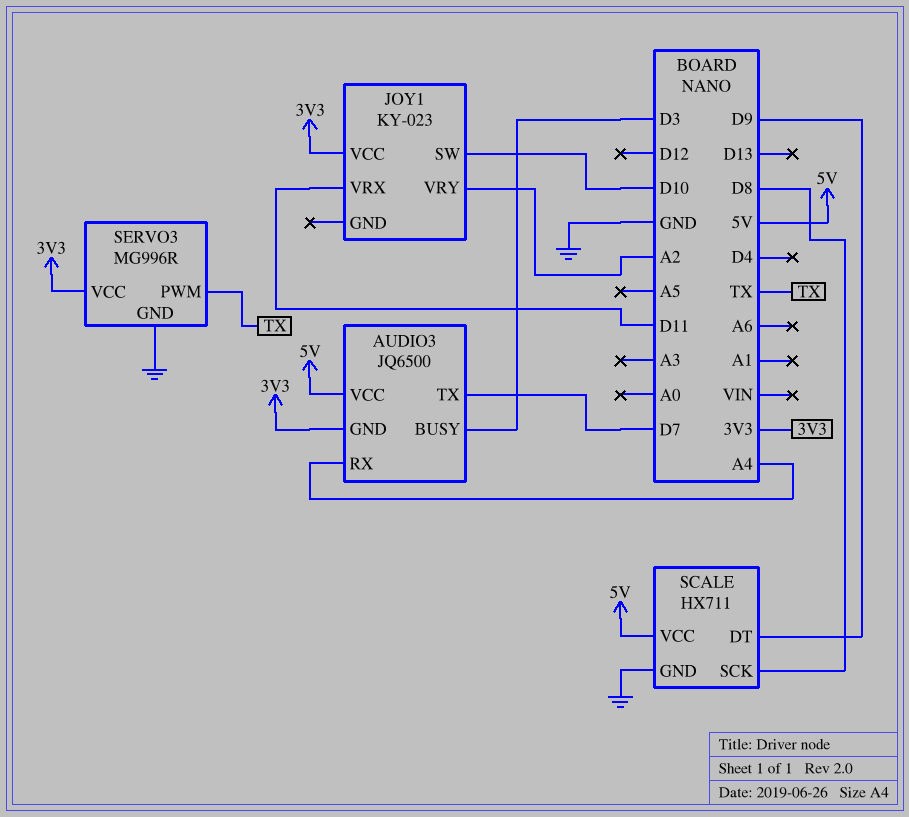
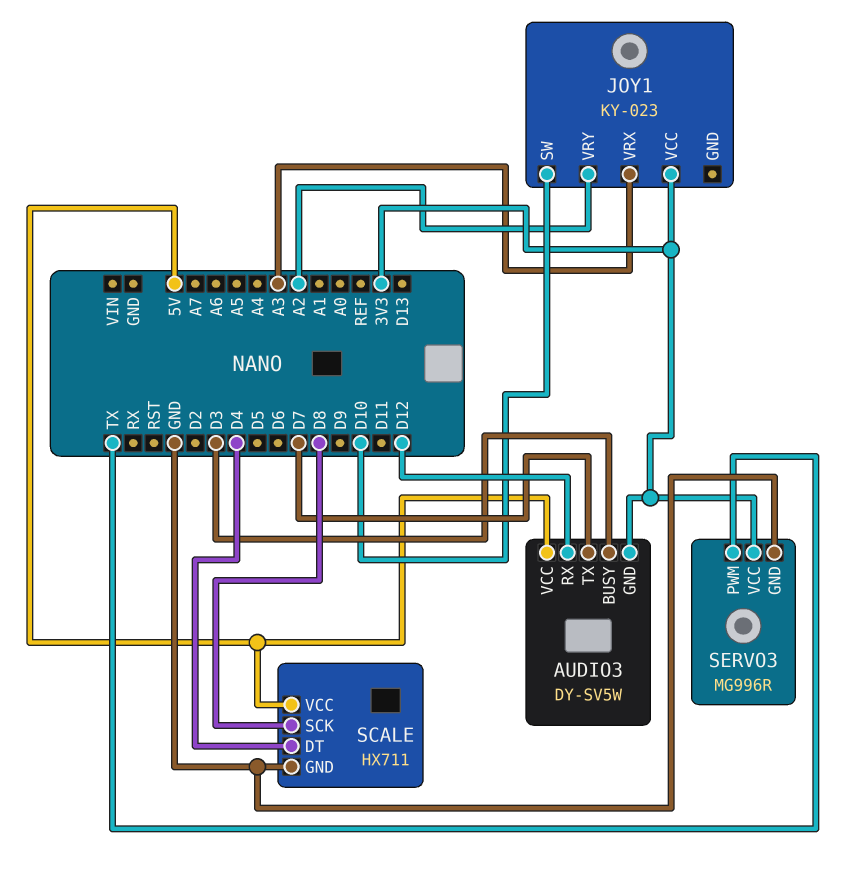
AUDIO3: JQ6500 -> DY-SV5W
AUDIO3 pin RX: A4 -> D12
JOY1 pin VRX: D11 -> A3
SCALE pin DT: D9 -> D4

